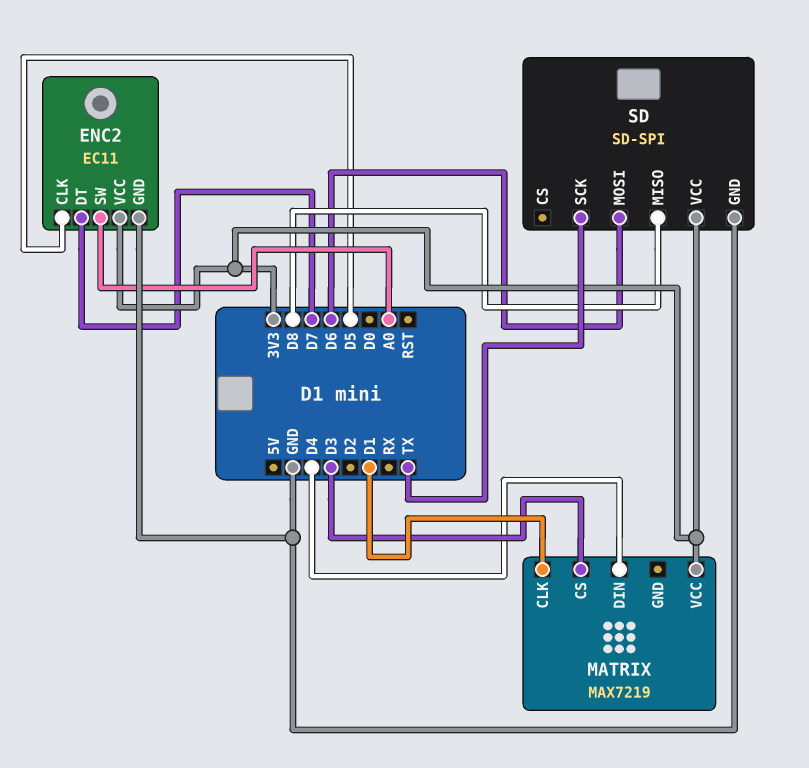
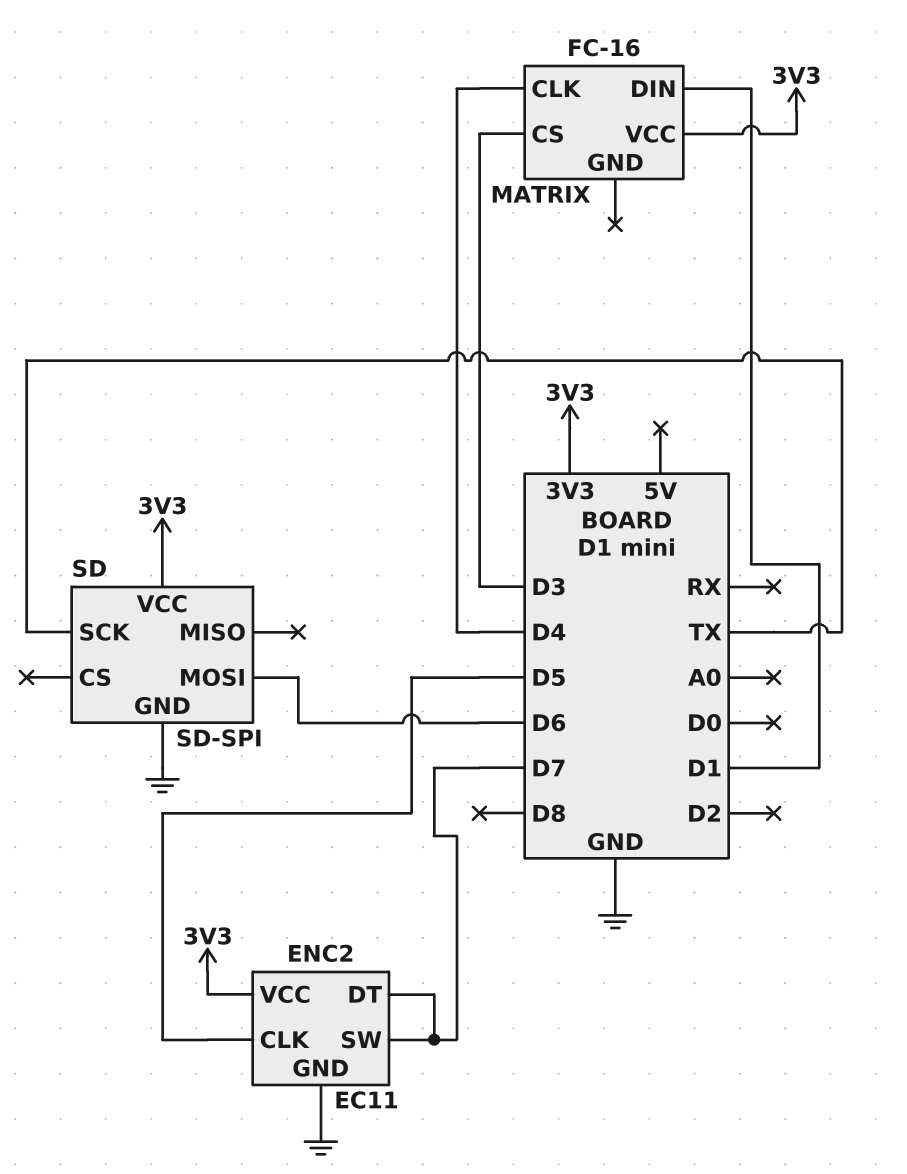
ENC2 pin SW: A0 -> D7
MATRIX: MAX7219 -> FC-16
MATRIX pin CLK: D1 -> D4
MATRIX pin DIN: D4 -> D1
SD pin MISO: D8 -> none

